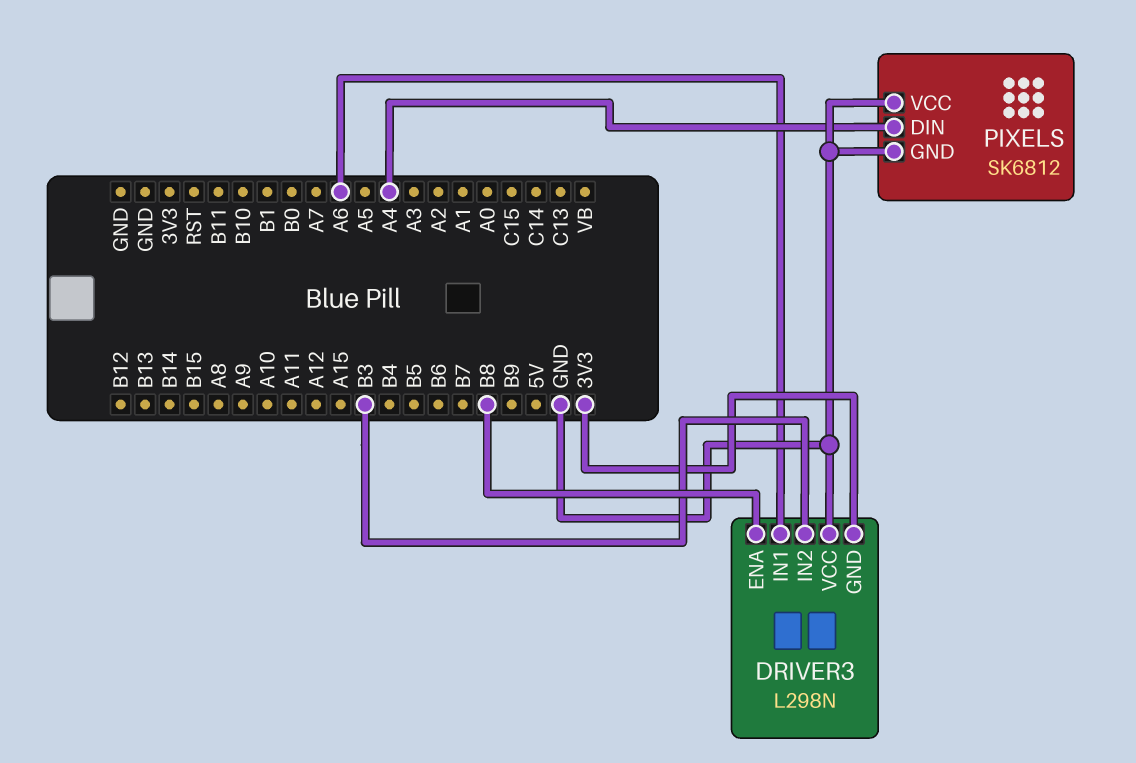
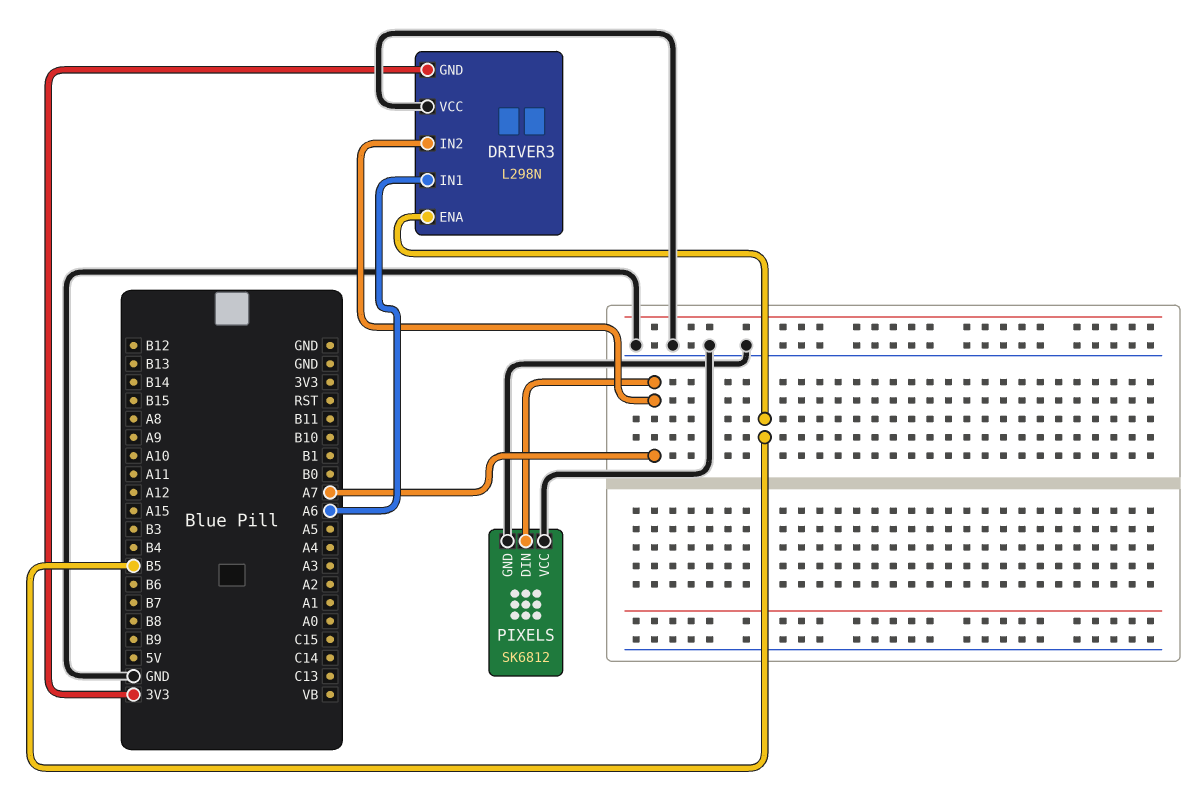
DRIVER3 pin ENA: B8 -> B5
DRIVER3 pin IN2: B3 -> A7
PIXELS pin DIN: A4 -> A7

